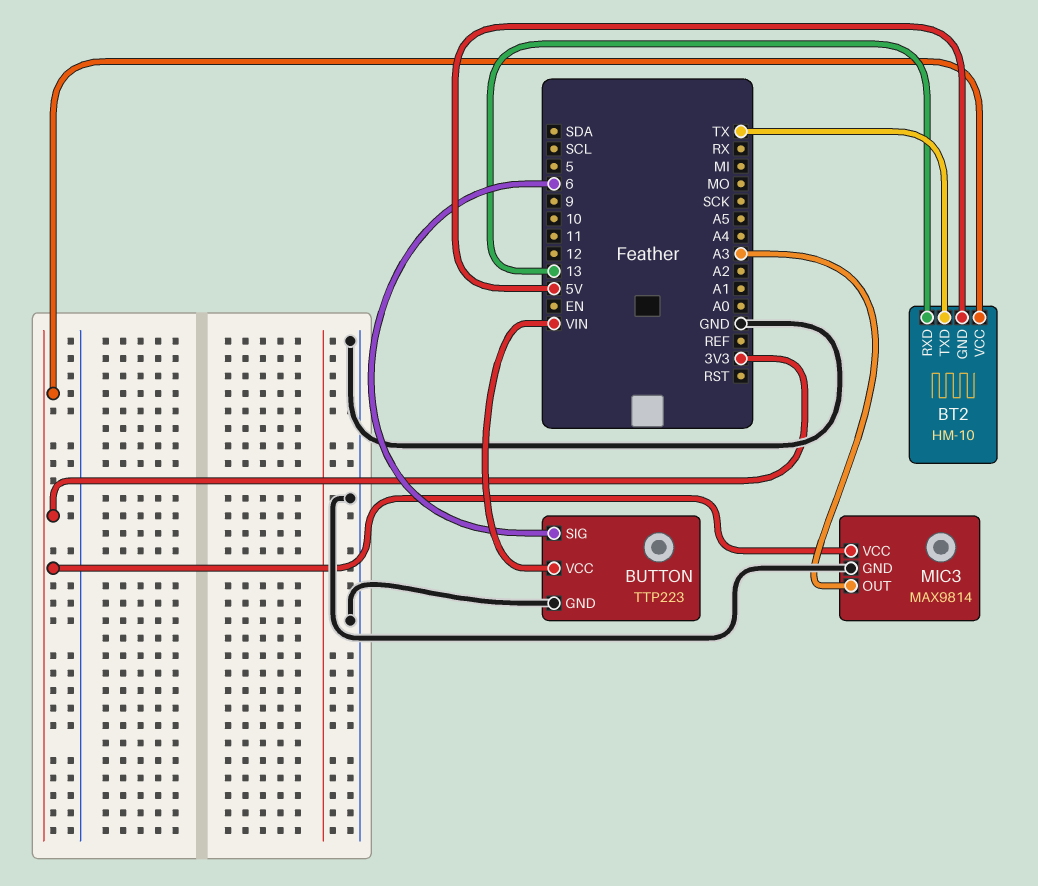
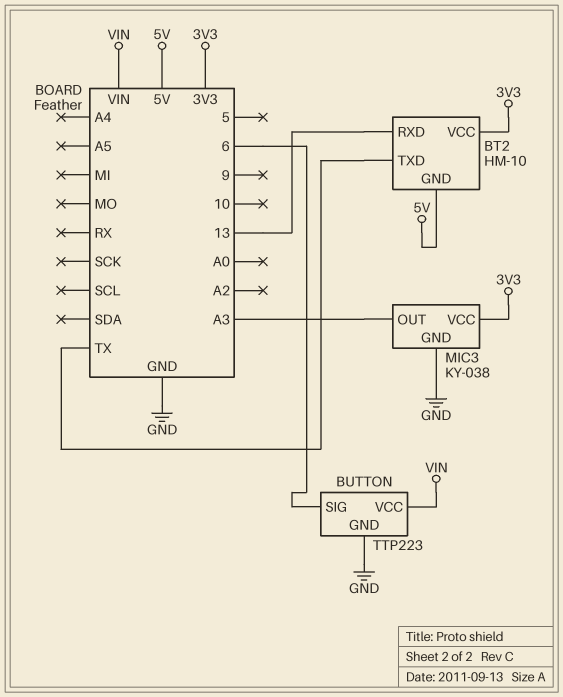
MIC3: MAX9814 -> KY-038

